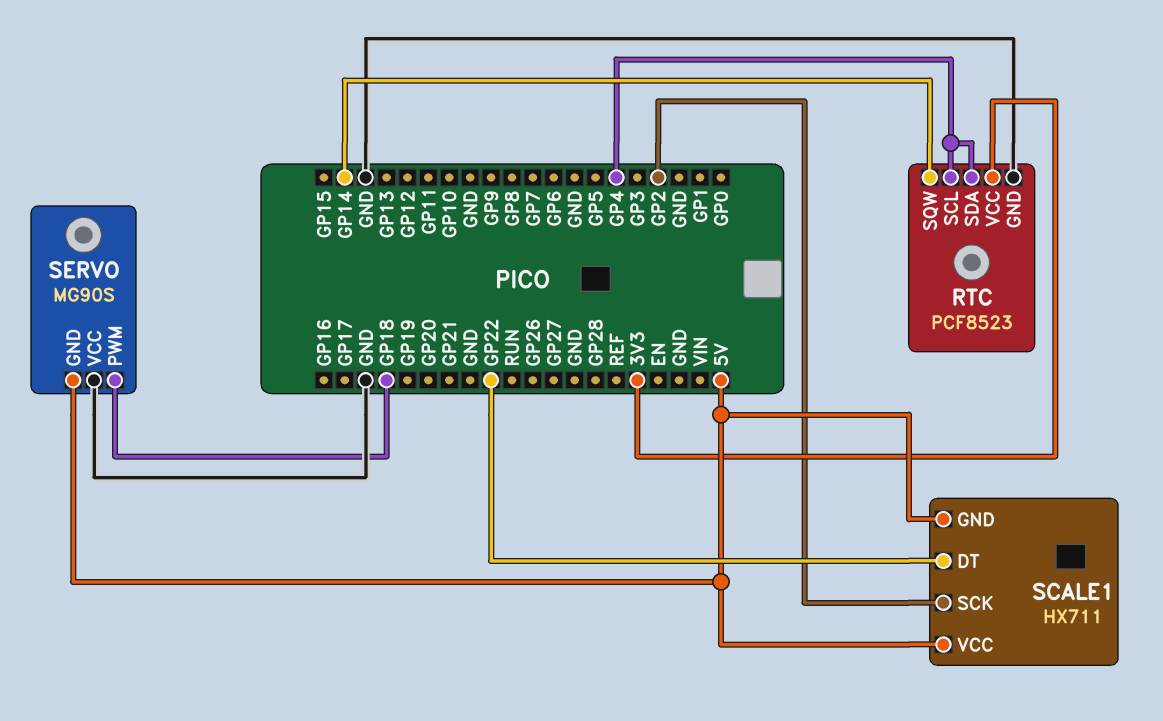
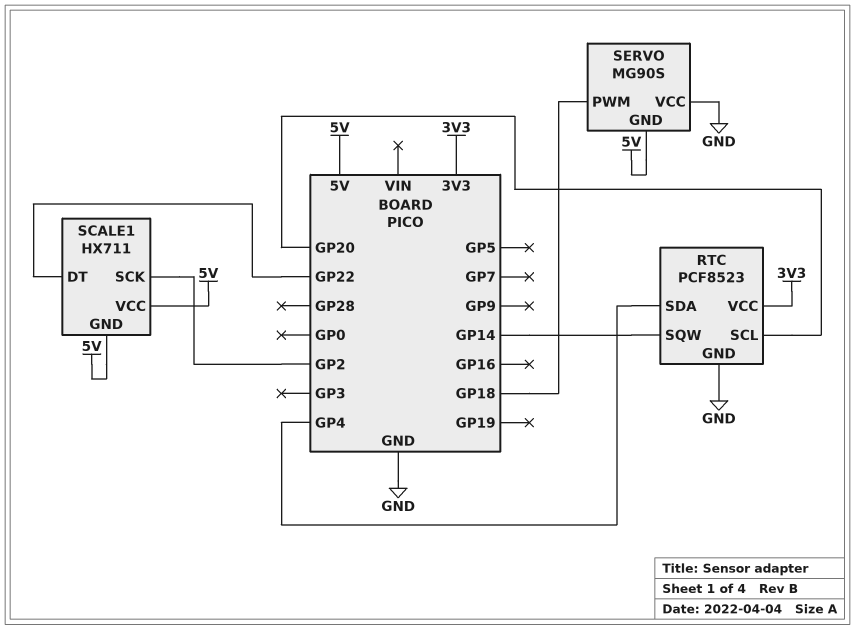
RTC pin SCL: GP4 -> GP20

